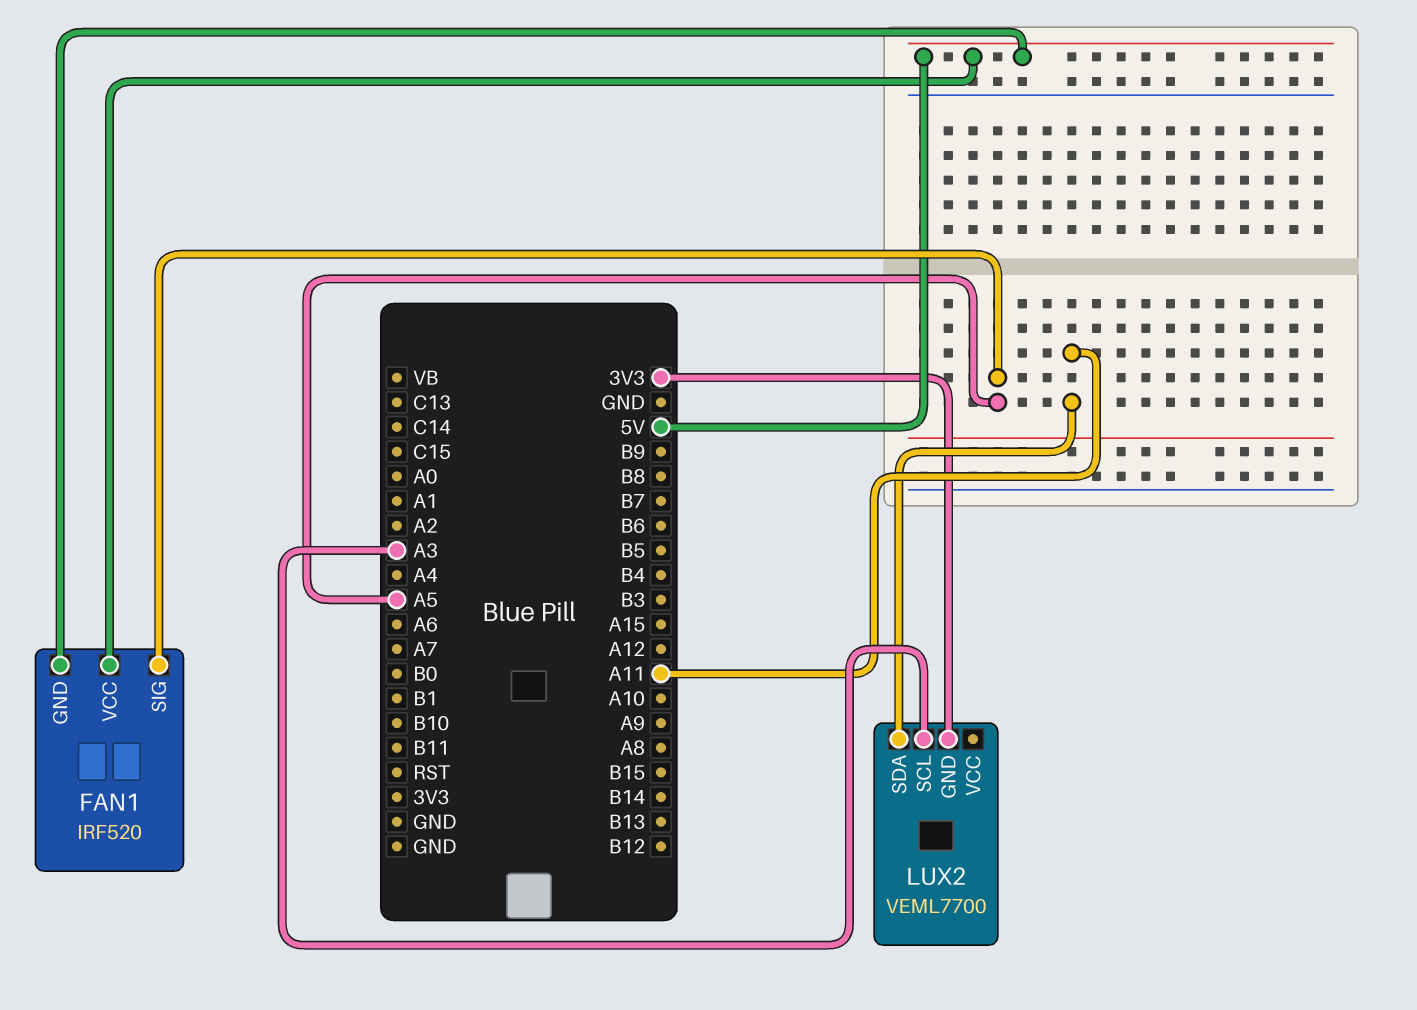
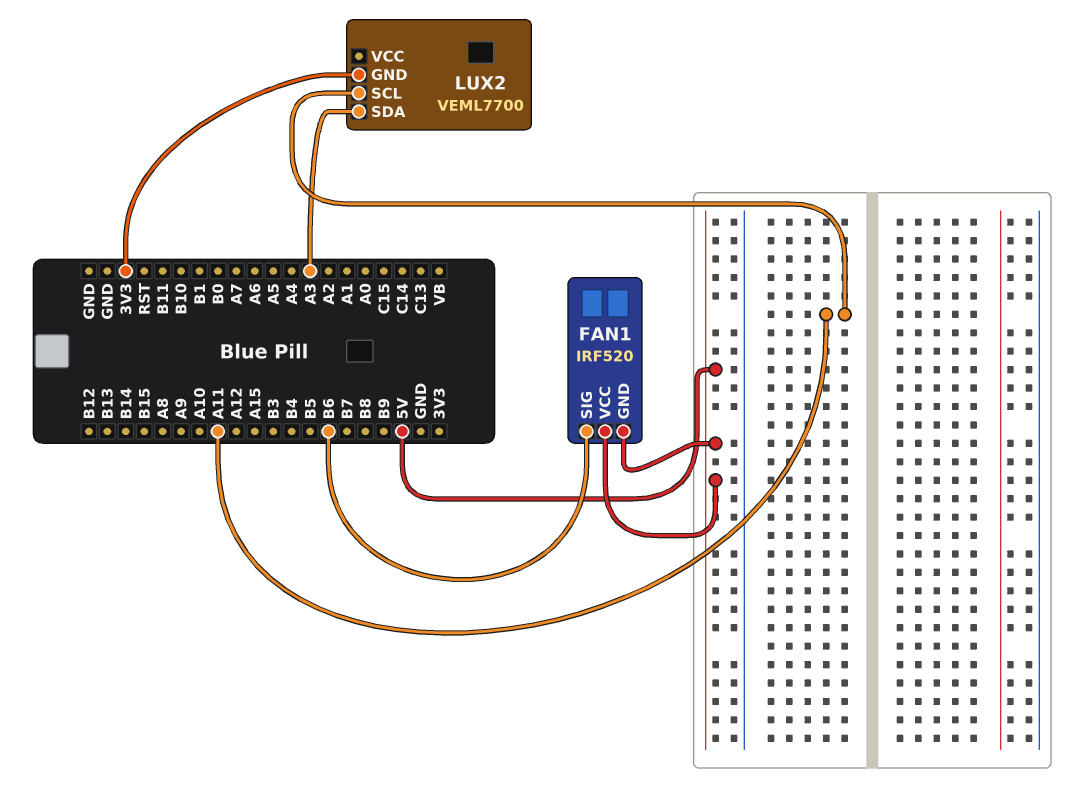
FAN1 pin SIG: A5 -> B6
LUX2 pin SCL: A3 -> A11
LUX2 pin SDA: A11 -> A3

